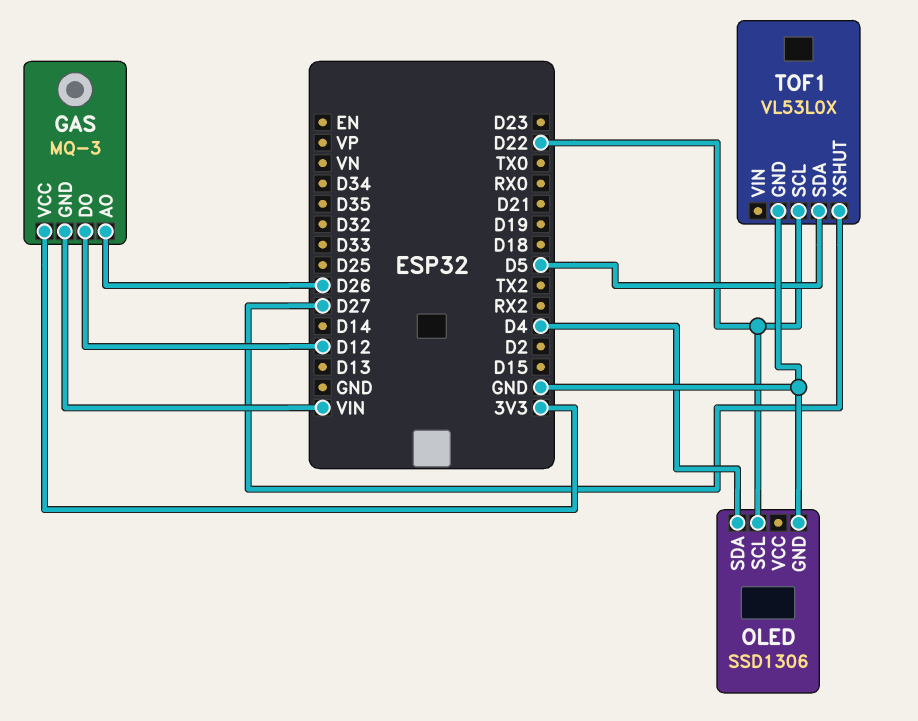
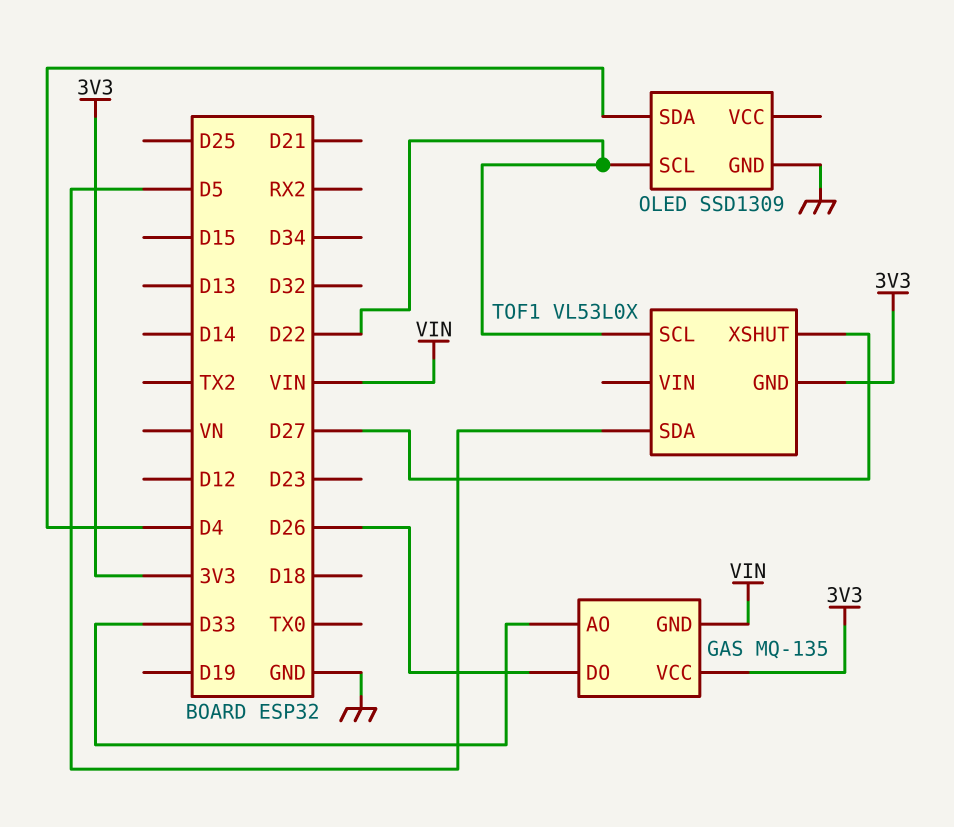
GAS: MQ-3 -> MQ-135
GAS pin AO: D26 -> D33
GAS pin DO: D12 -> D26
OLED: SSD1306 -> SSD1309
TOF1 pin GND: GND -> 3V3

